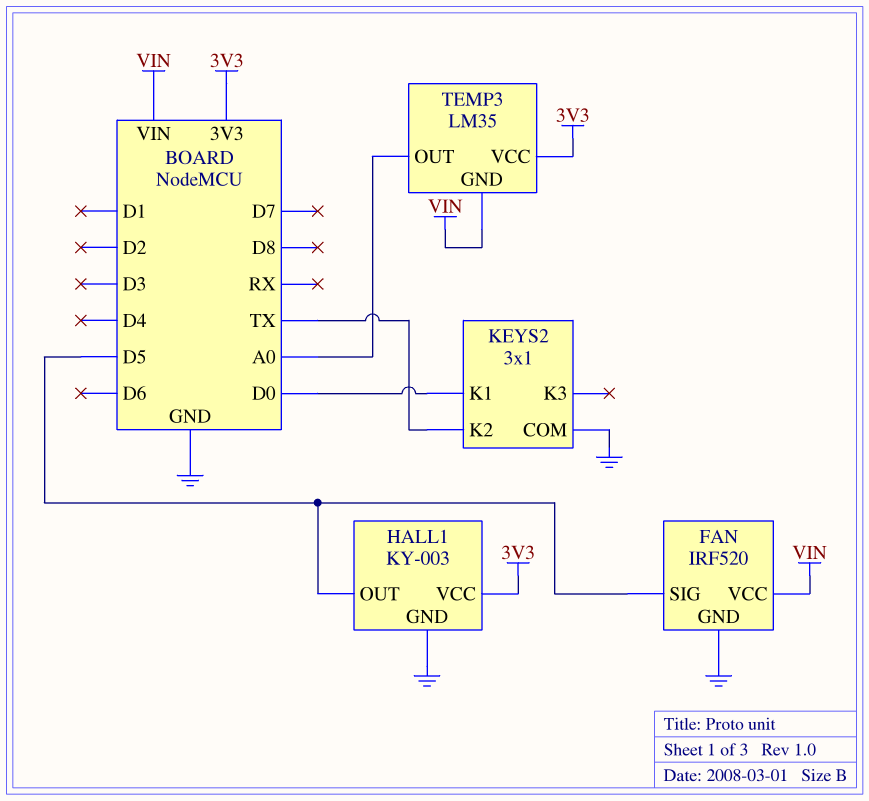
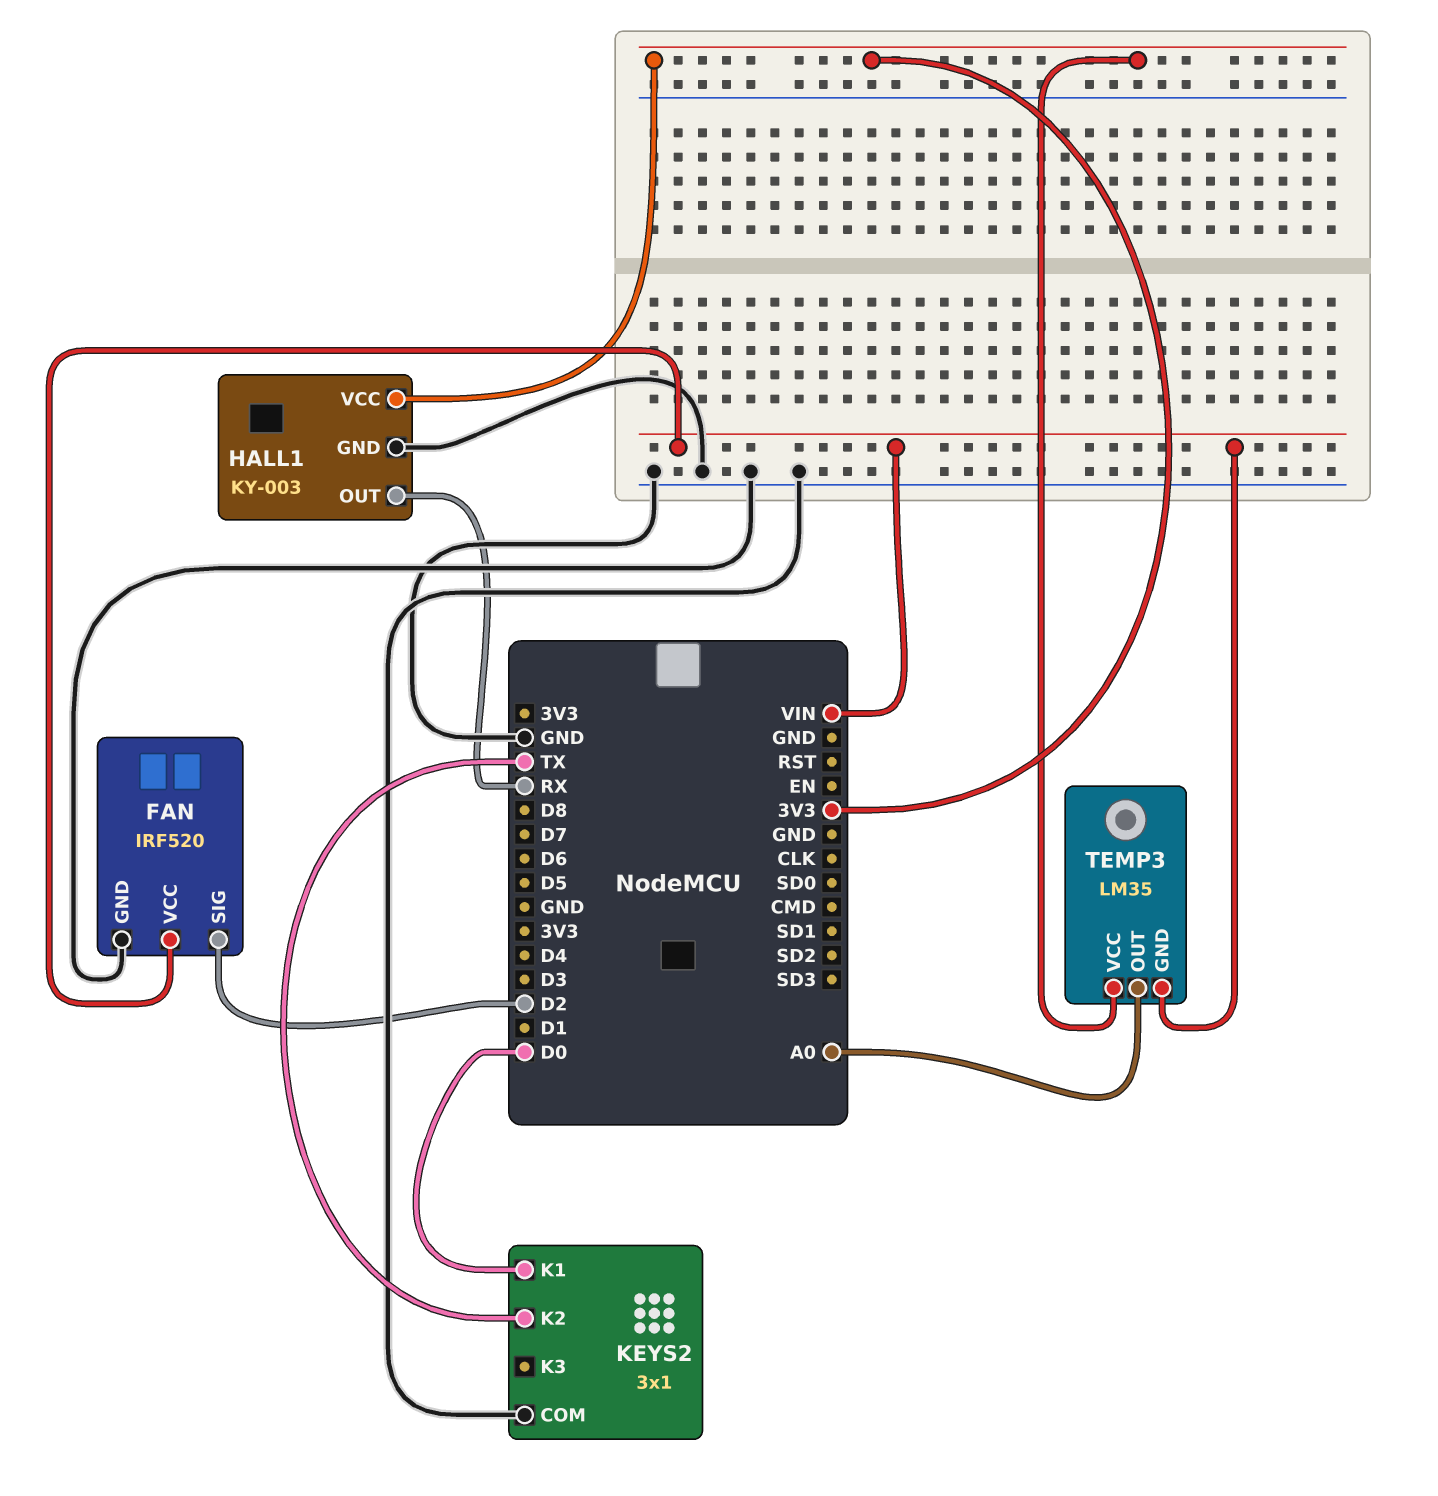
FAN pin SIG: D5 -> D2
HALL1 pin OUT: D5 -> RX

